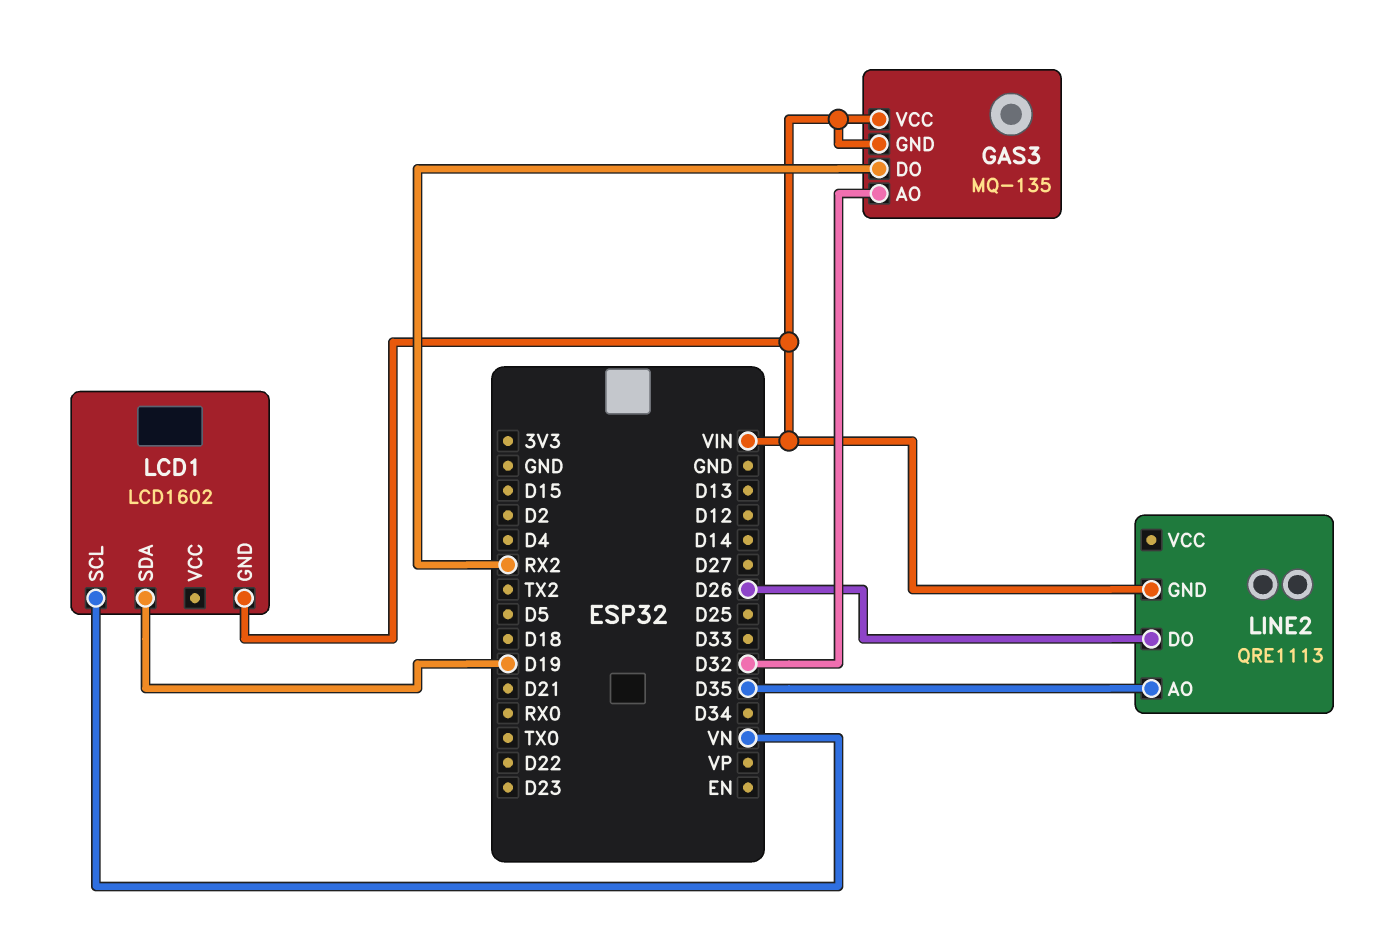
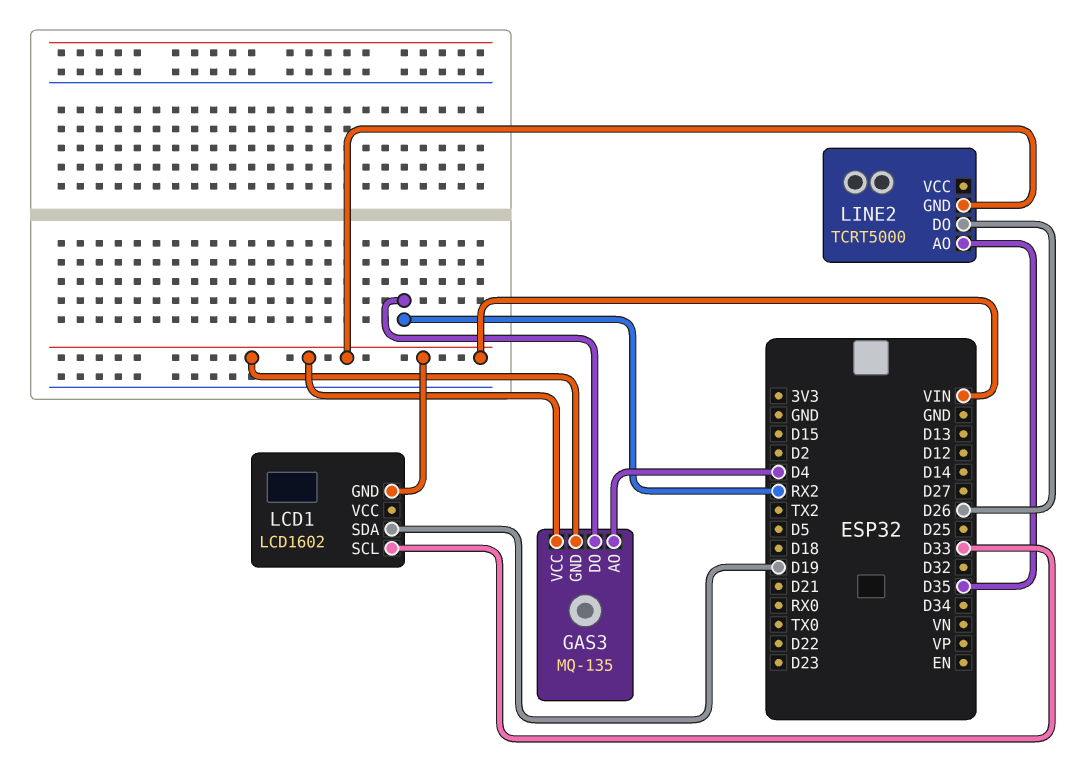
GAS3 pin AO: D32 -> D4
LCD1 pin SCL: VN -> D33
LINE2: QRE1113 -> TCRT5000

